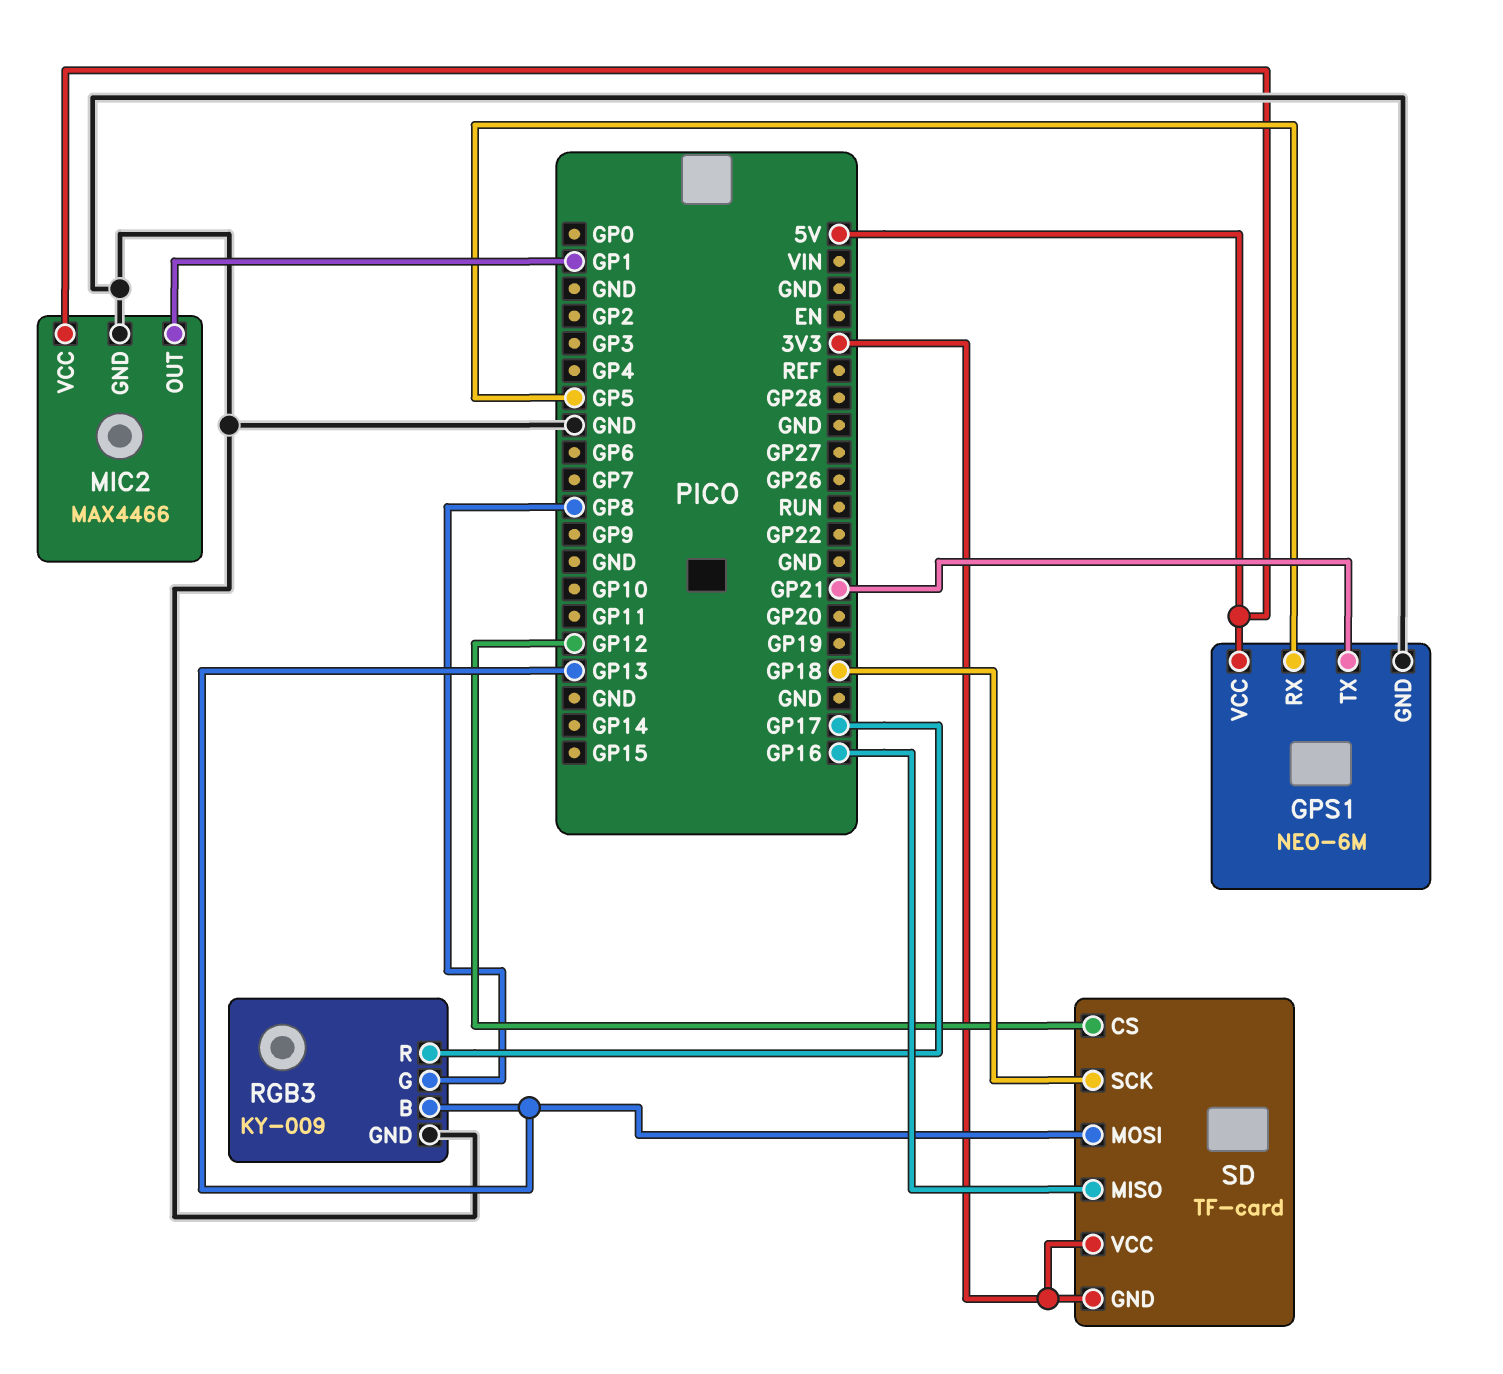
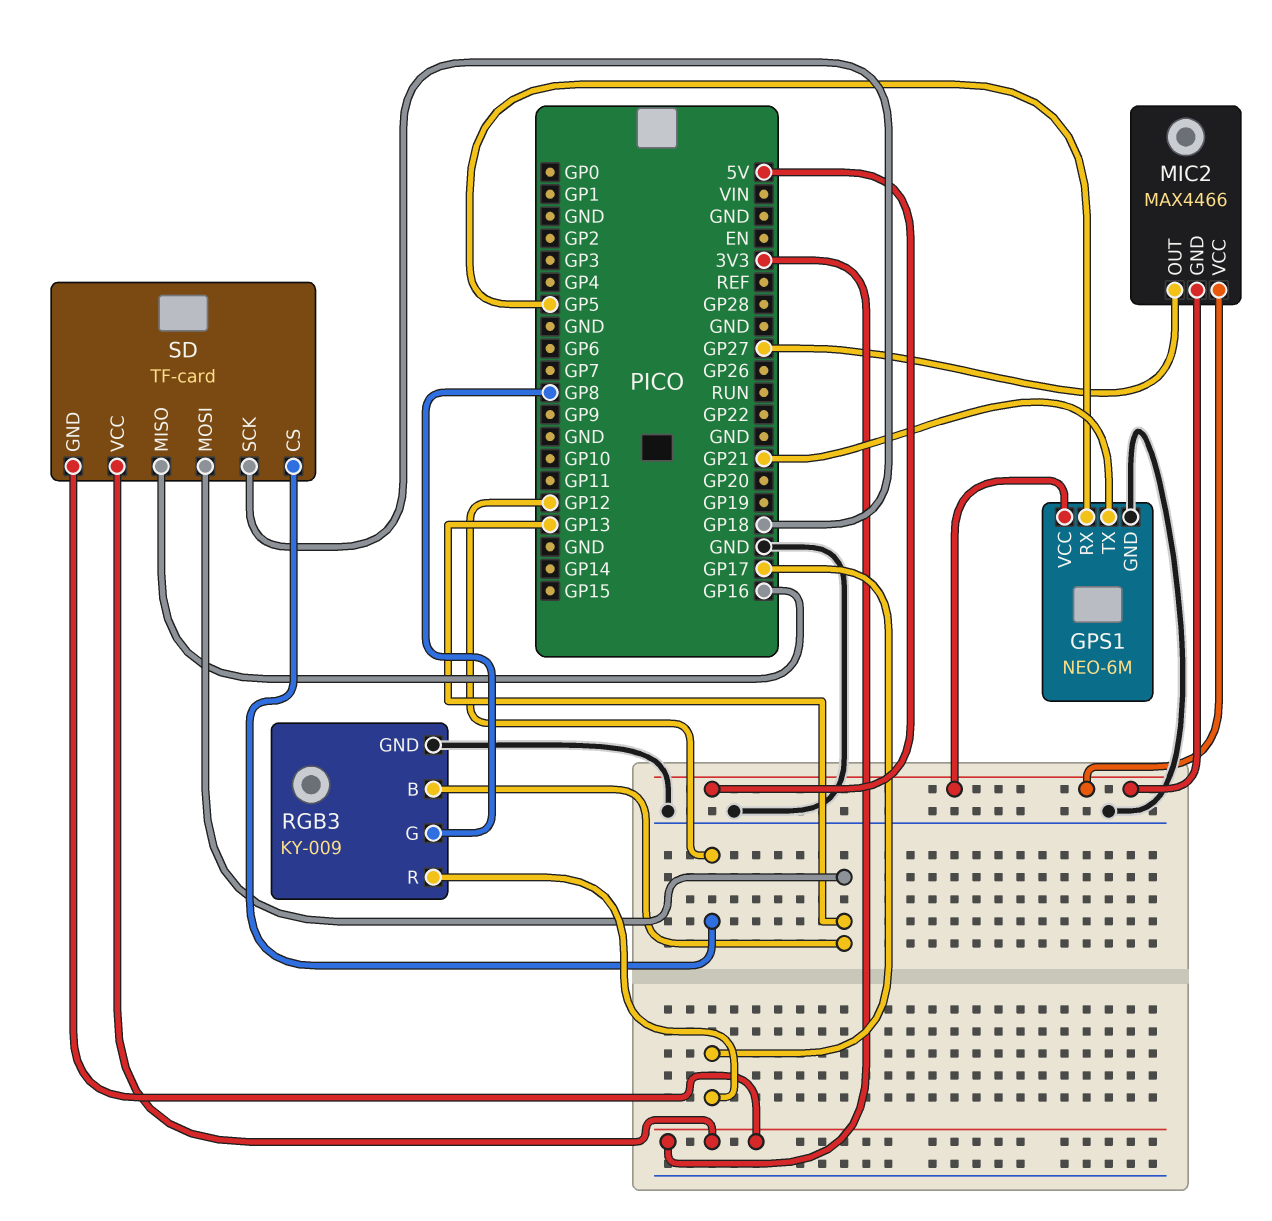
MIC2 pin GND: GND -> 5V
MIC2 pin OUT: GP1 -> GP27

